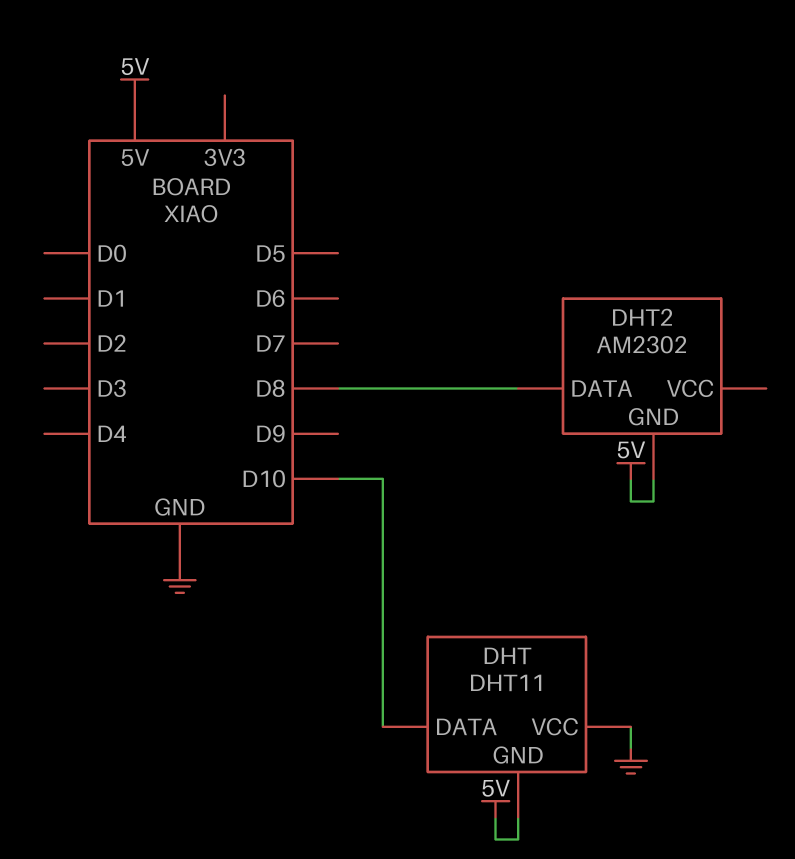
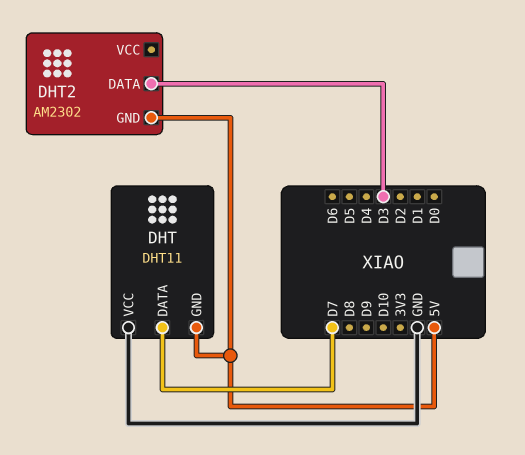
DHT pin DATA: D10 -> D7
DHT2 pin DATA: D8 -> D3

